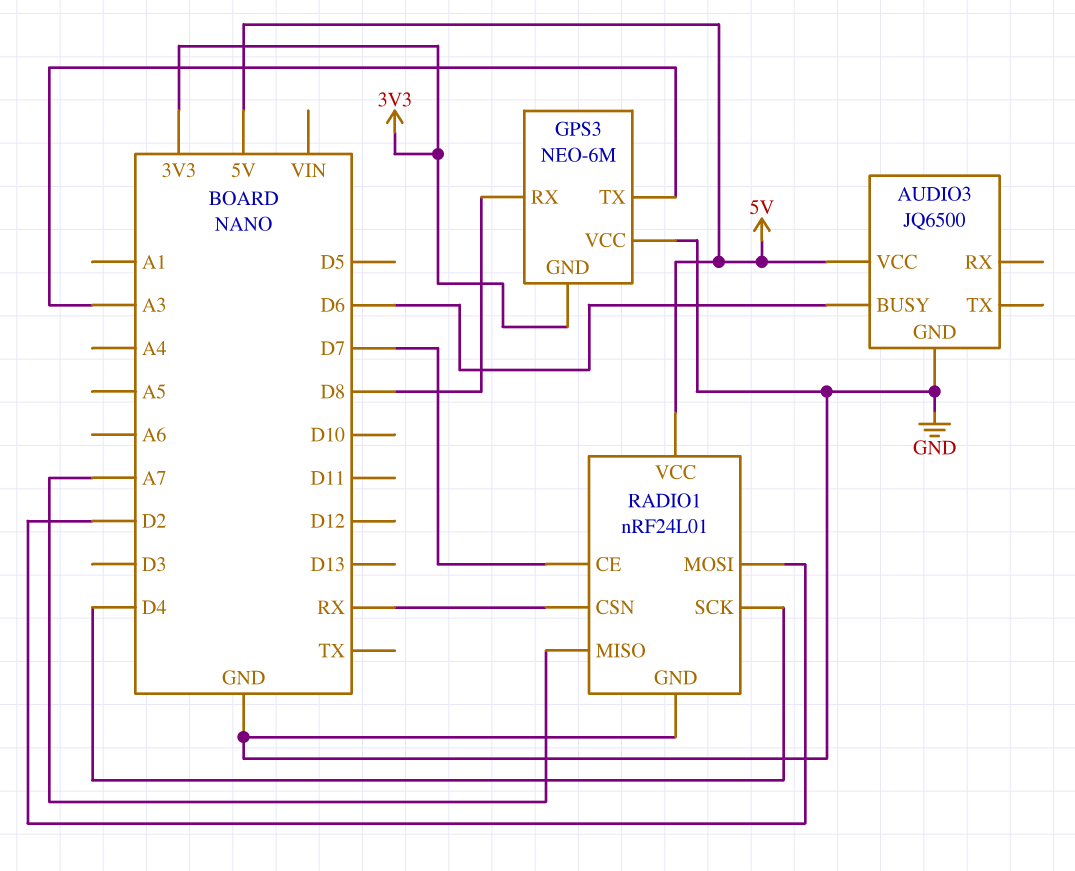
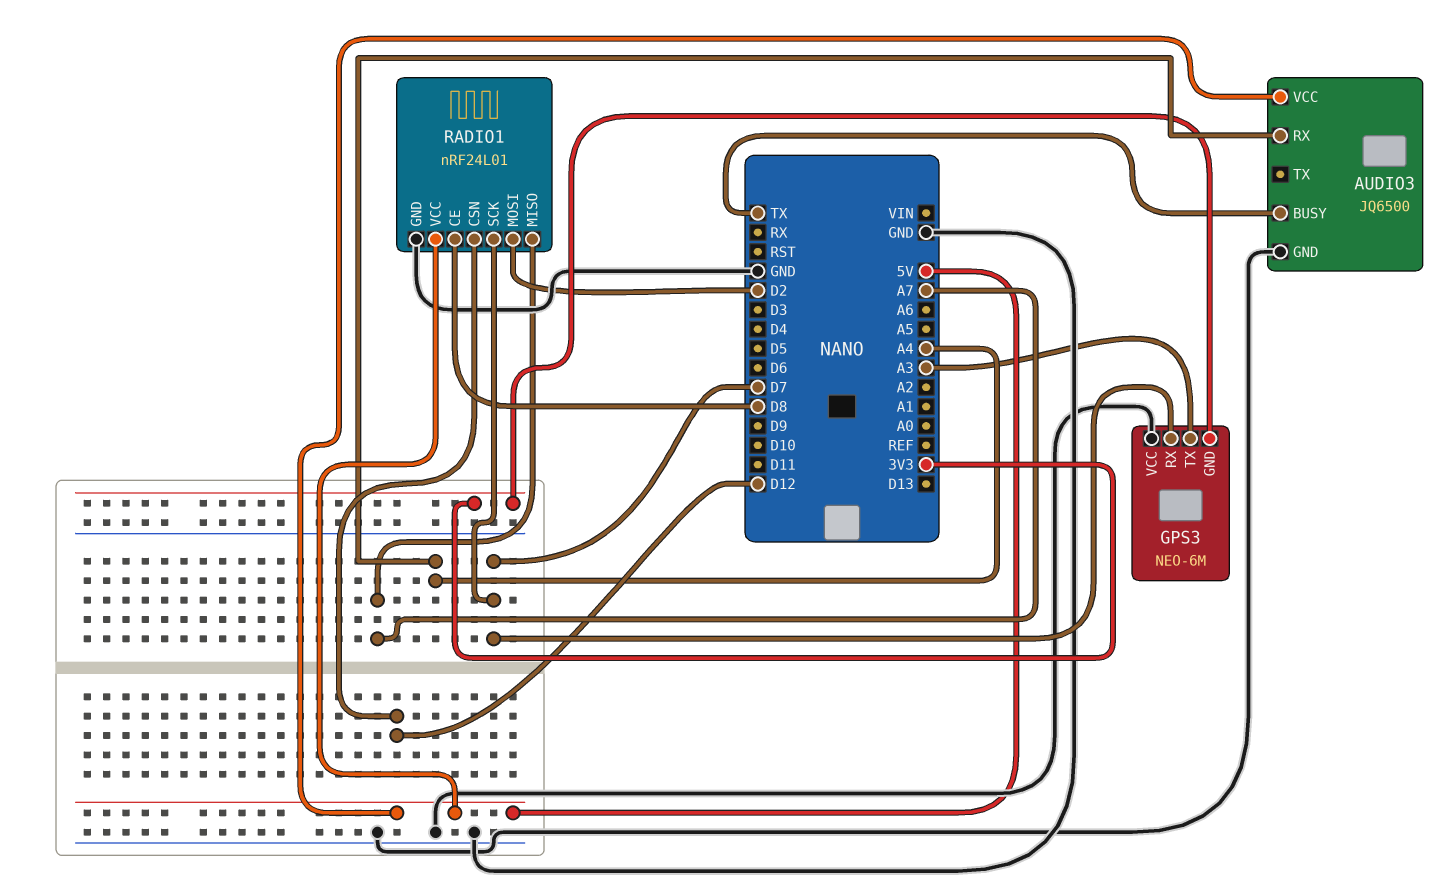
AUDIO3 pin BUSY: D6 -> TX
AUDIO3 pin RX: none -> A4
GPS3 pin RX: D8 -> D7
RADIO1 pin CE: D7 -> D8
RADIO1 pin CSN: RX -> D12
RADIO1 pin SCK: D4 -> D7

